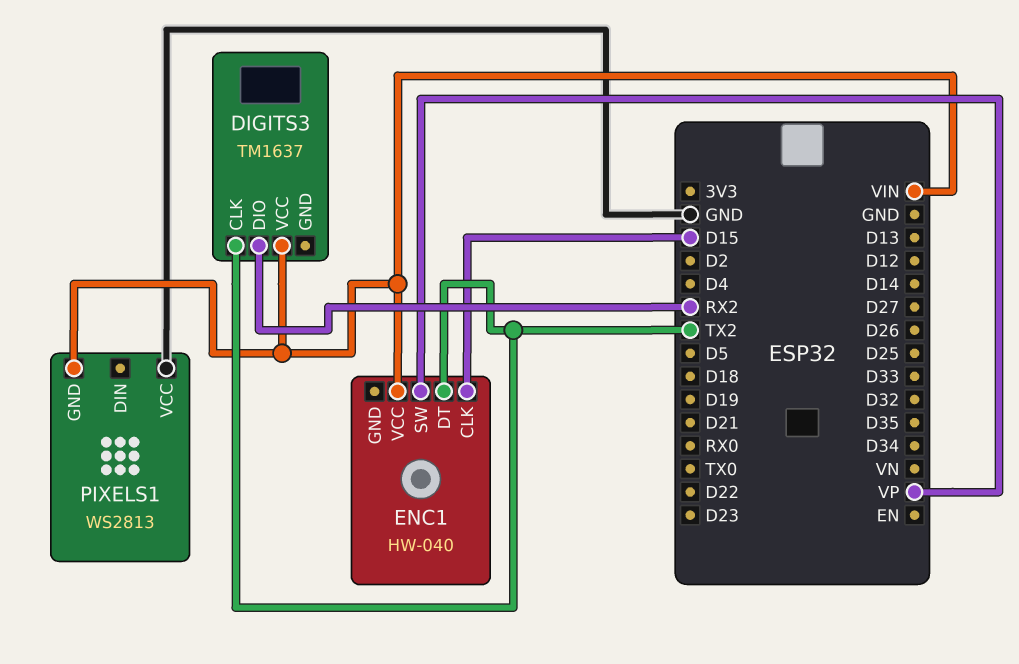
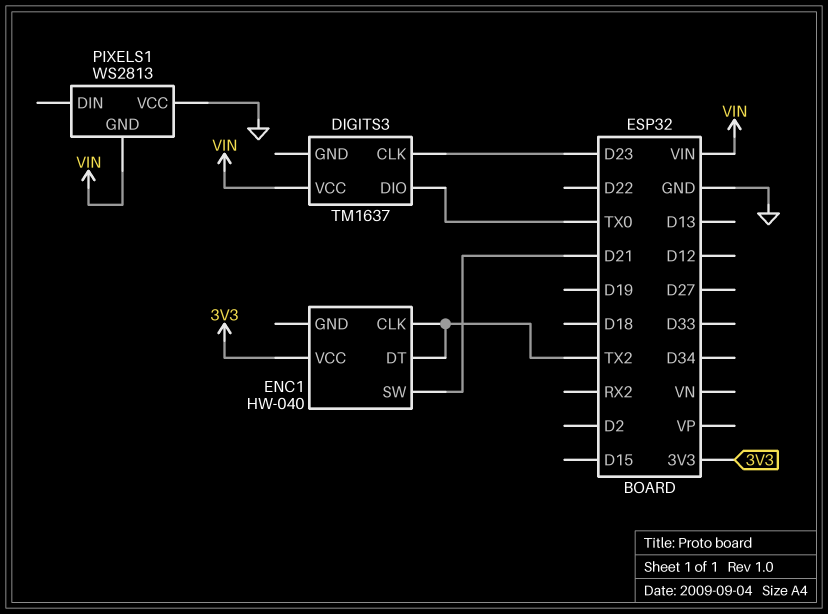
DIGITS3 pin CLK: TX2 -> D23
DIGITS3 pin DIO: RX2 -> TX0
ENC1 pin CLK: D15 -> TX2
ENC1 pin SW: VP -> D21
ENC1 pin VCC: VIN -> 3V3

